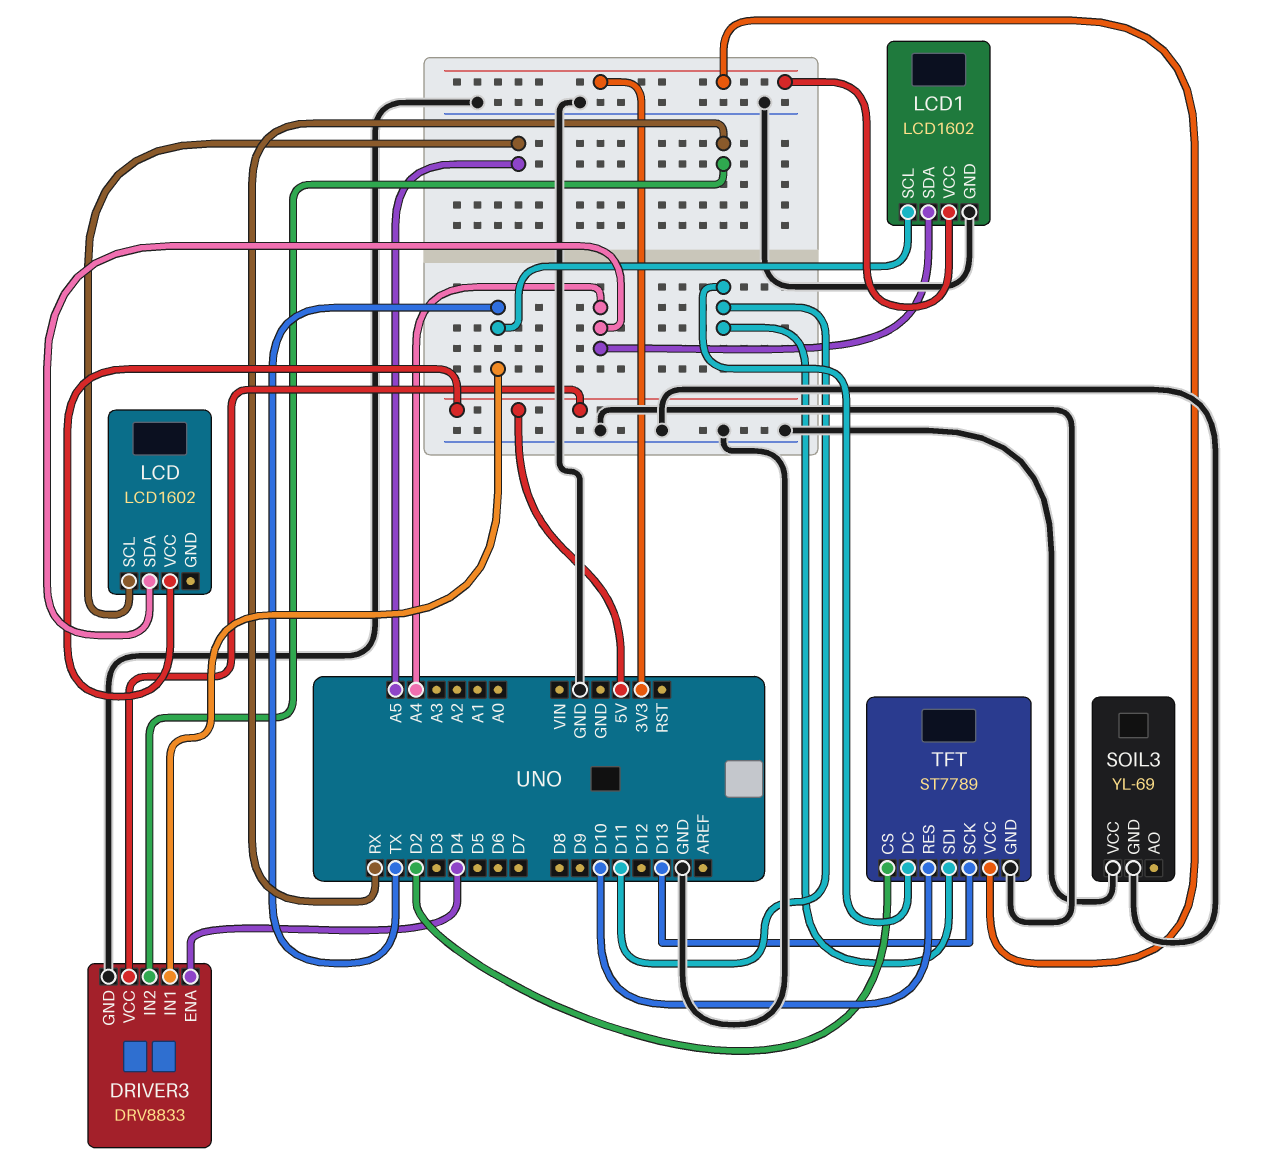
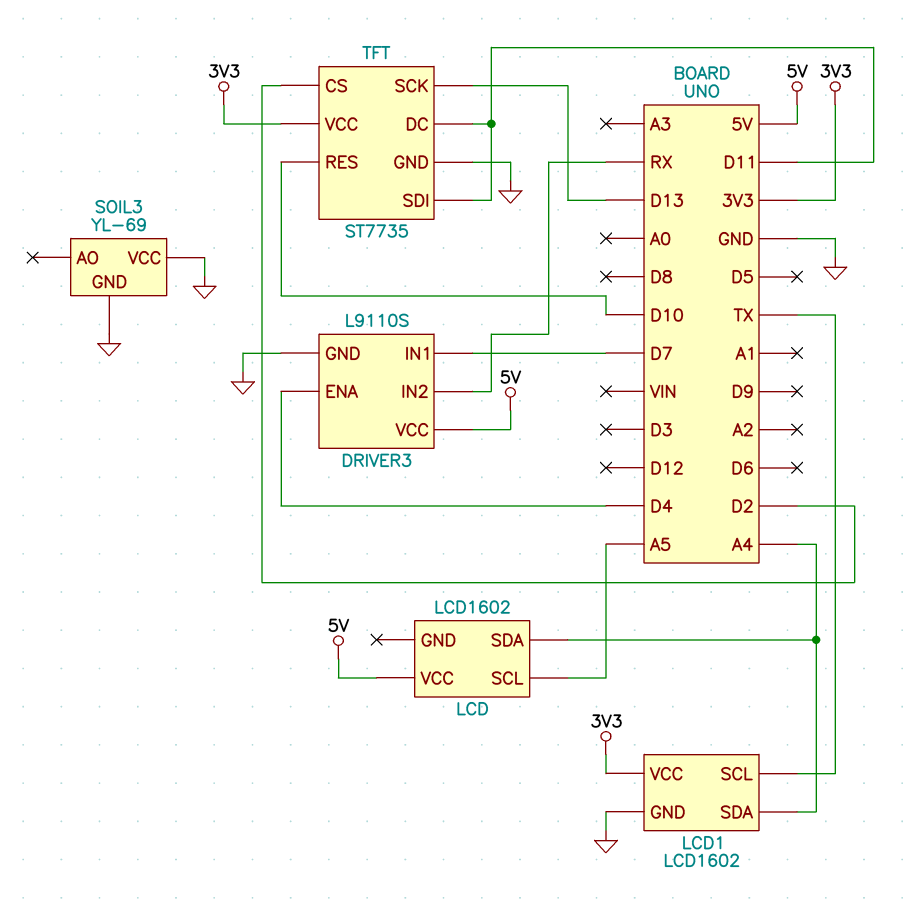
DRIVER3: DRV8833 -> L9110S
DRIVER3 pin IN1: TX -> D7
TFT: ST7789 -> ST7735

